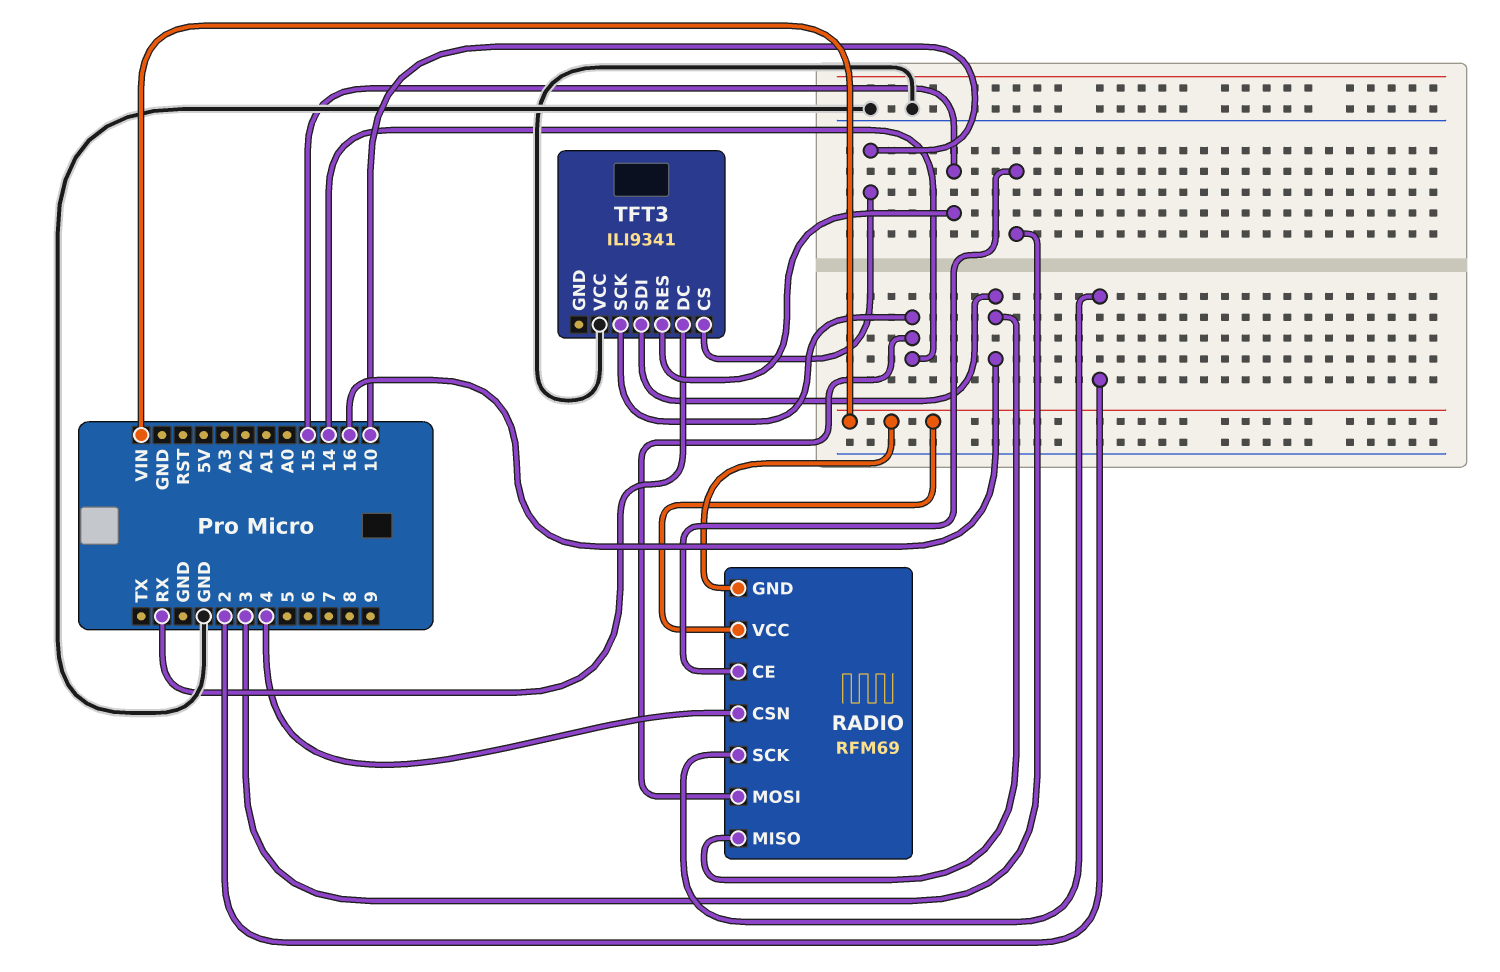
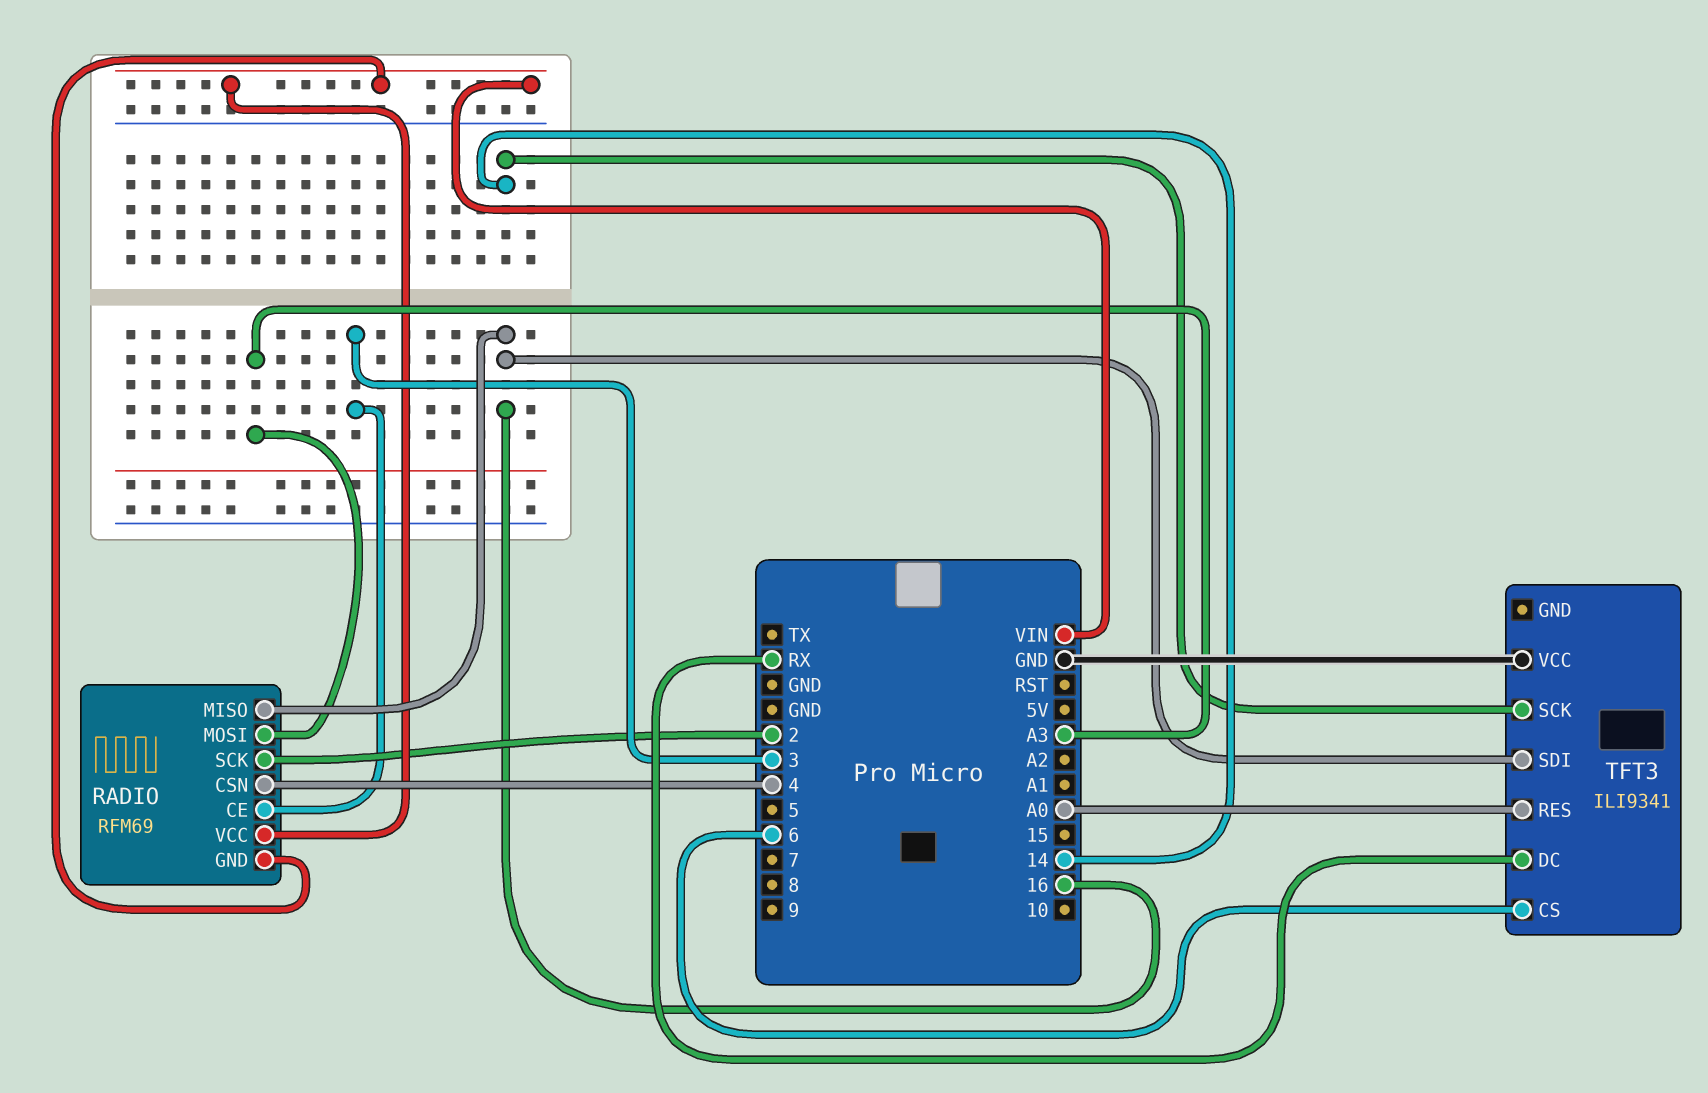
RADIO pin MOSI: 14 -> A3
TFT3 pin CS: 10 -> 6
TFT3 pin RES: 15 -> A0

